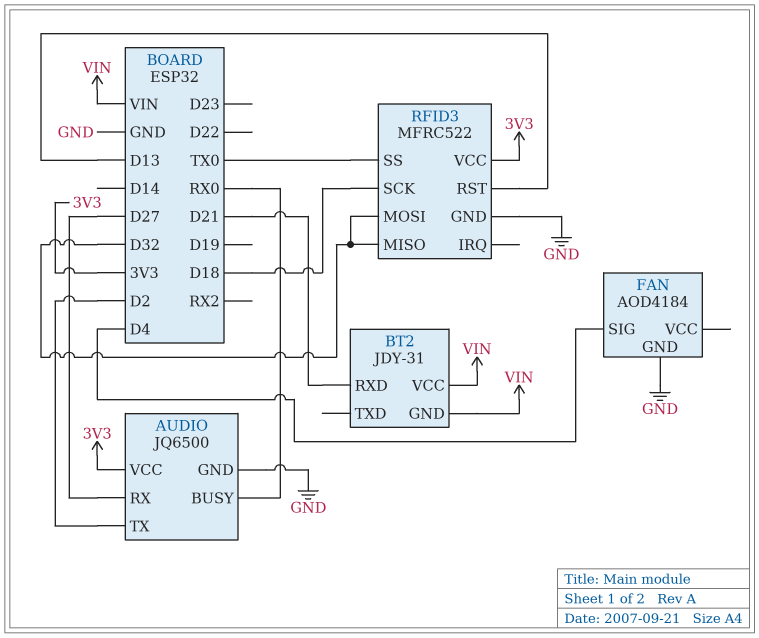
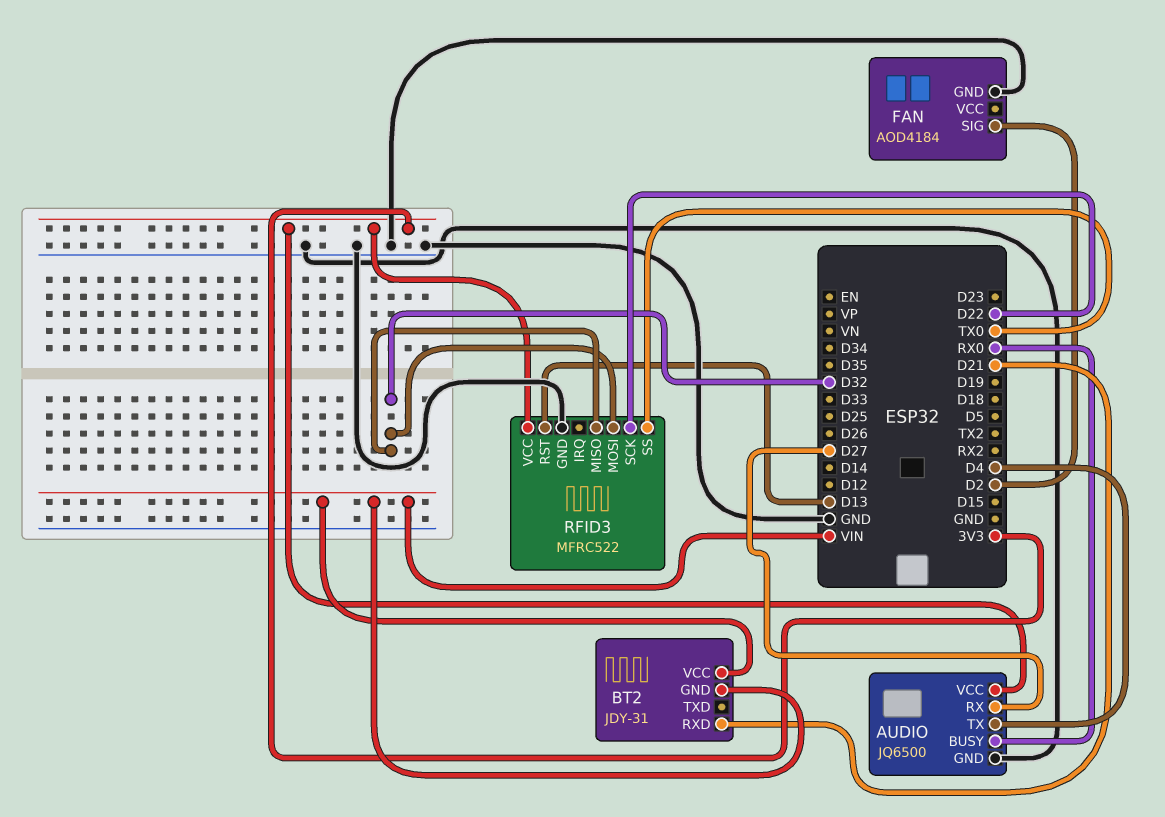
AUDIO pin TX: D2 -> D4
FAN pin SIG: D4 -> D2
RFID3 pin SCK: D18 -> D22

